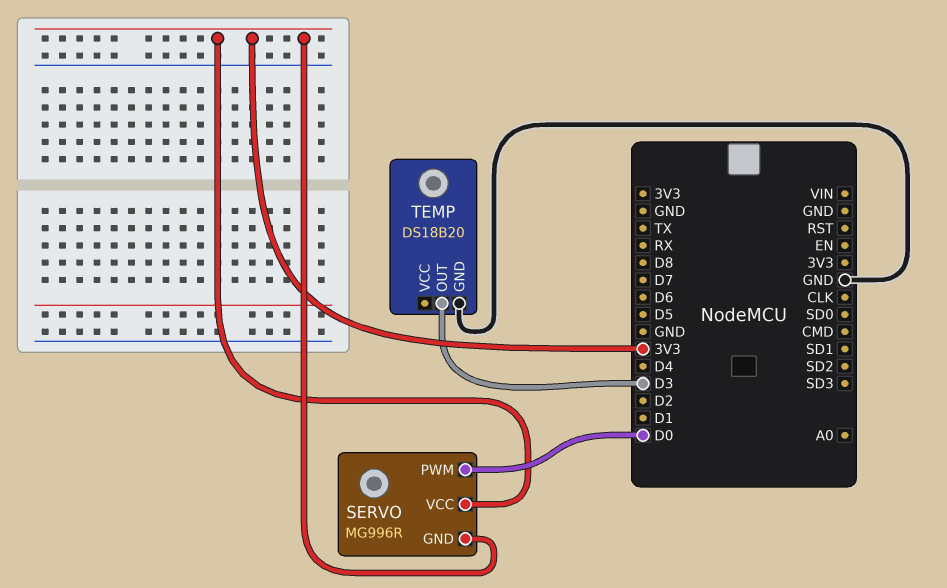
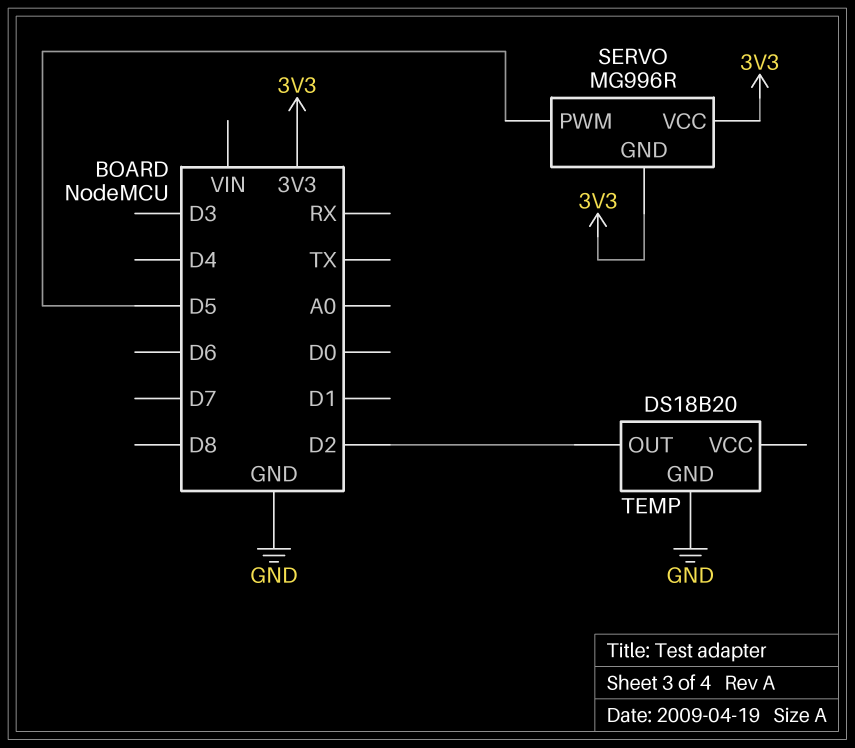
SERVO pin PWM: D0 -> D5
TEMP pin OUT: D3 -> D2

